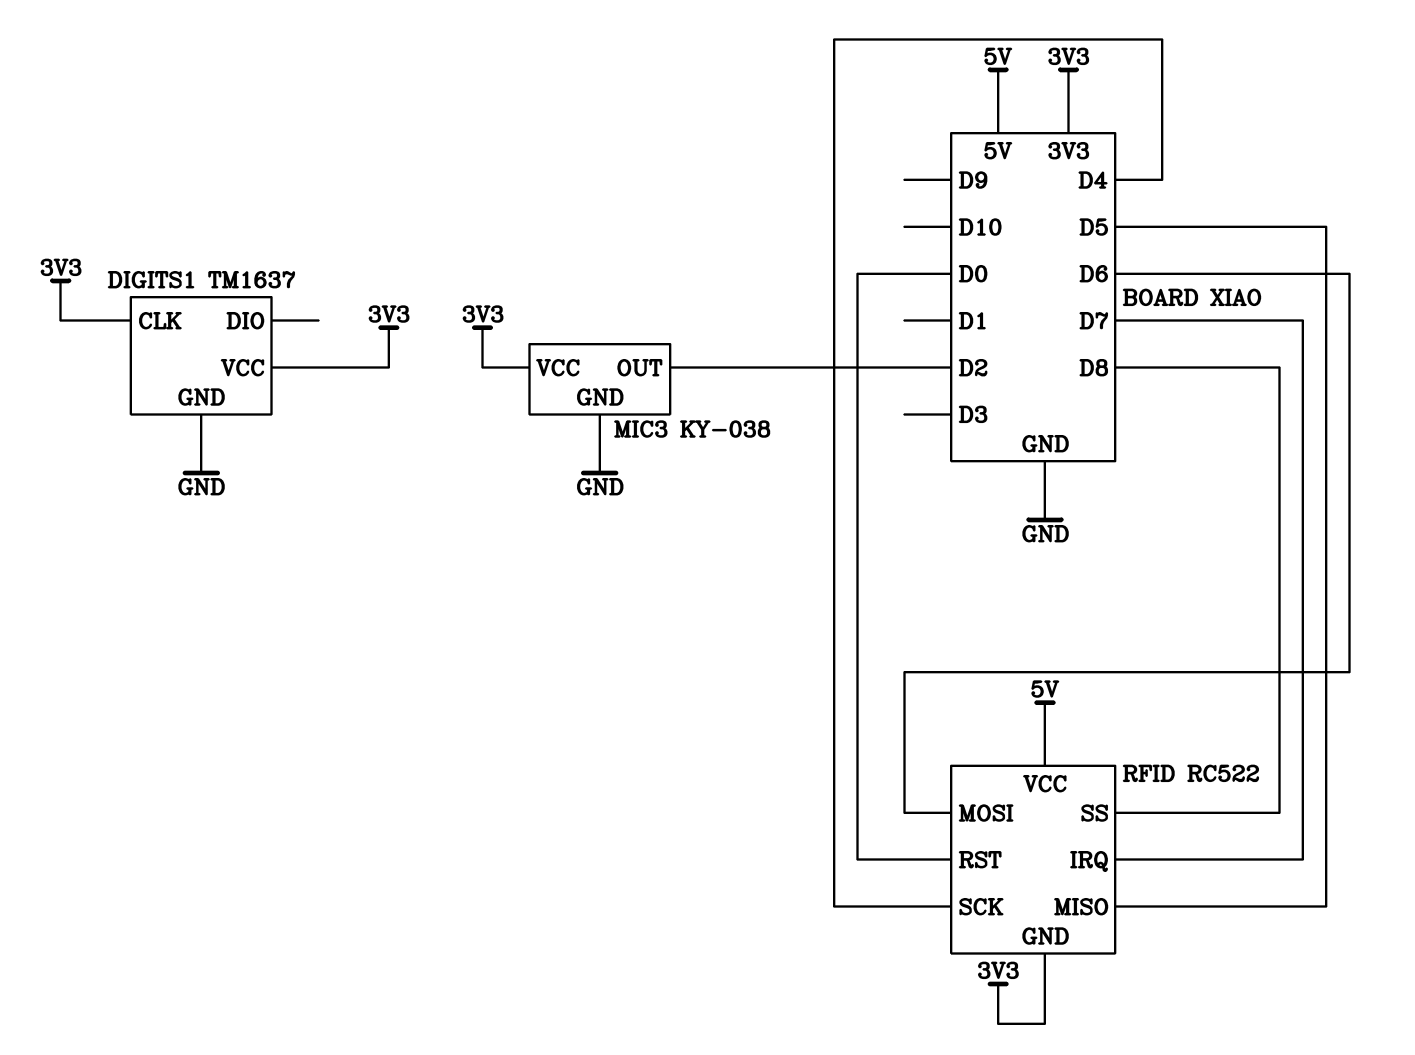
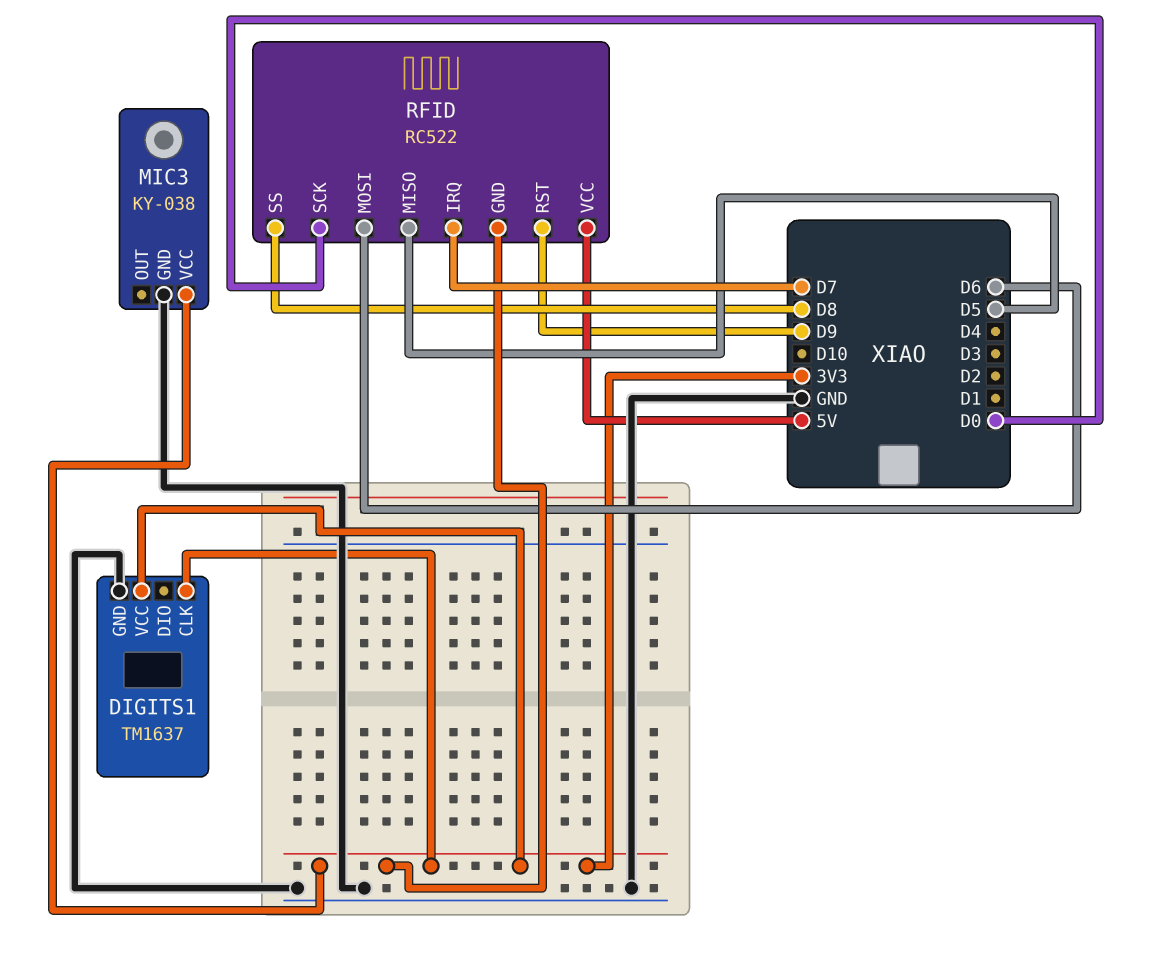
MIC3 pin OUT: D2 -> none
RFID pin RST: D0 -> D9
RFID pin SCK: D4 -> D0

